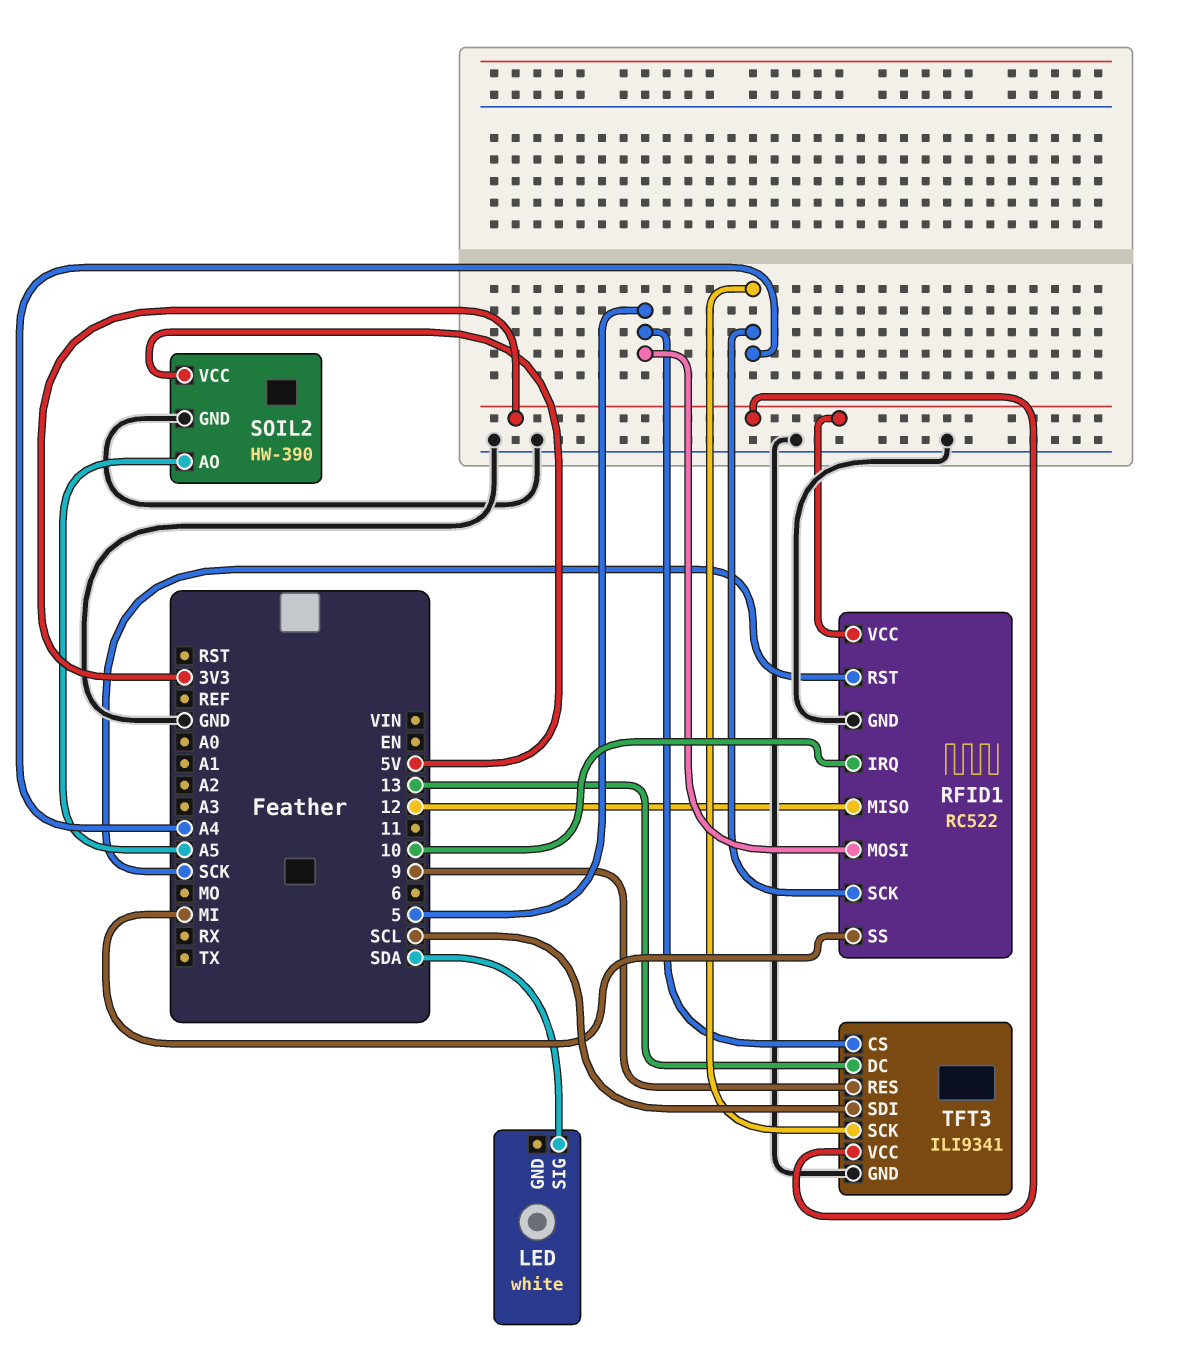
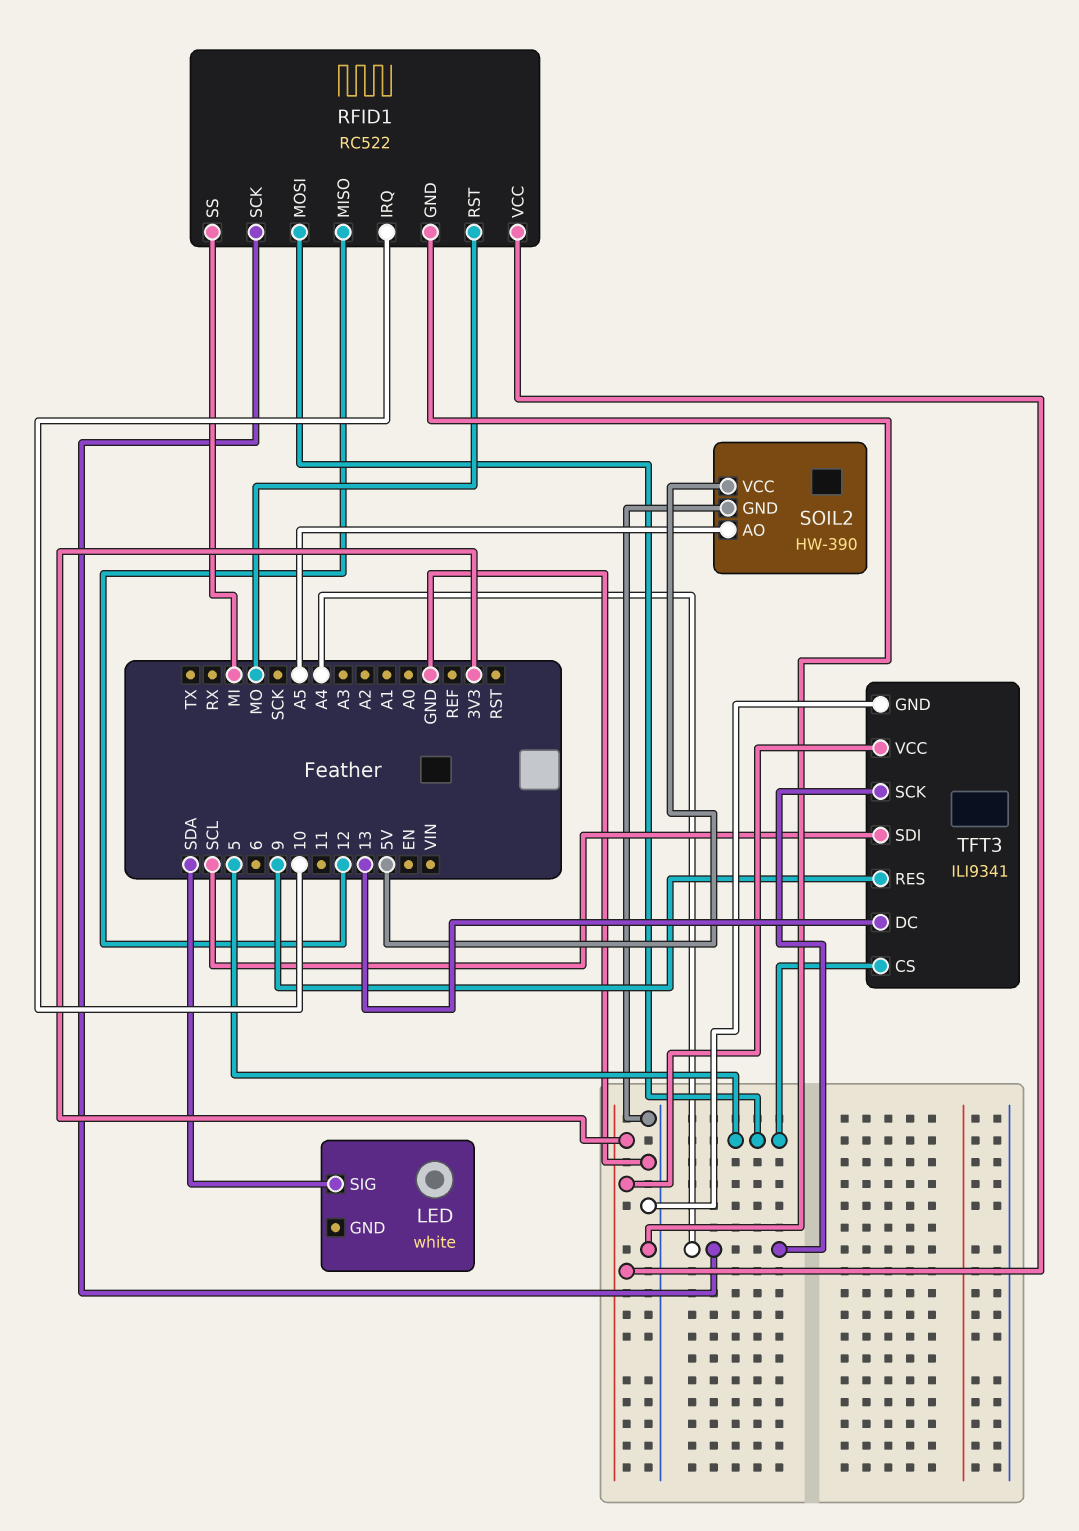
RFID1 pin RST: SCK -> MO

